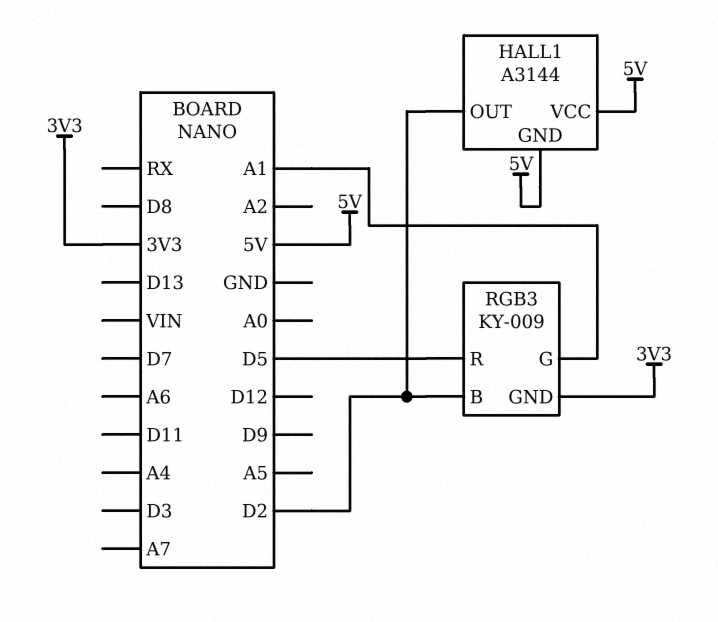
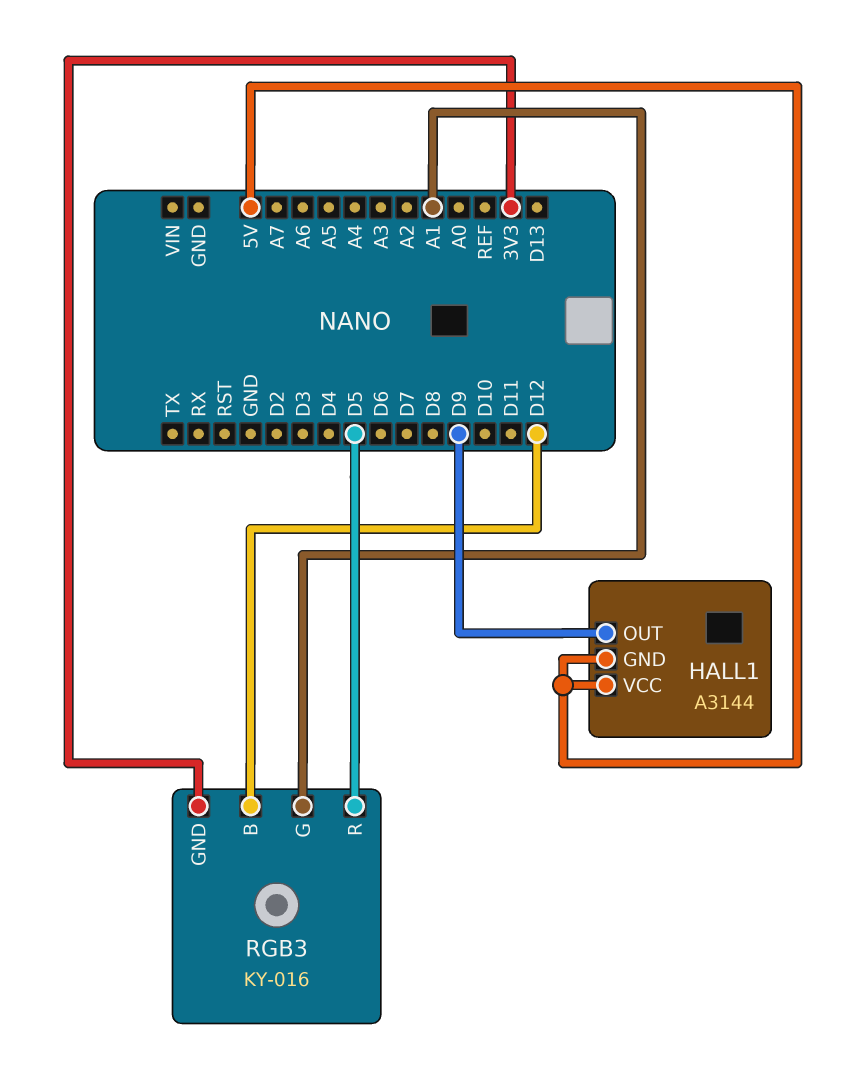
HALL1 pin OUT: D2 -> D9
RGB3: KY-009 -> KY-016
RGB3 pin B: D2 -> D12

